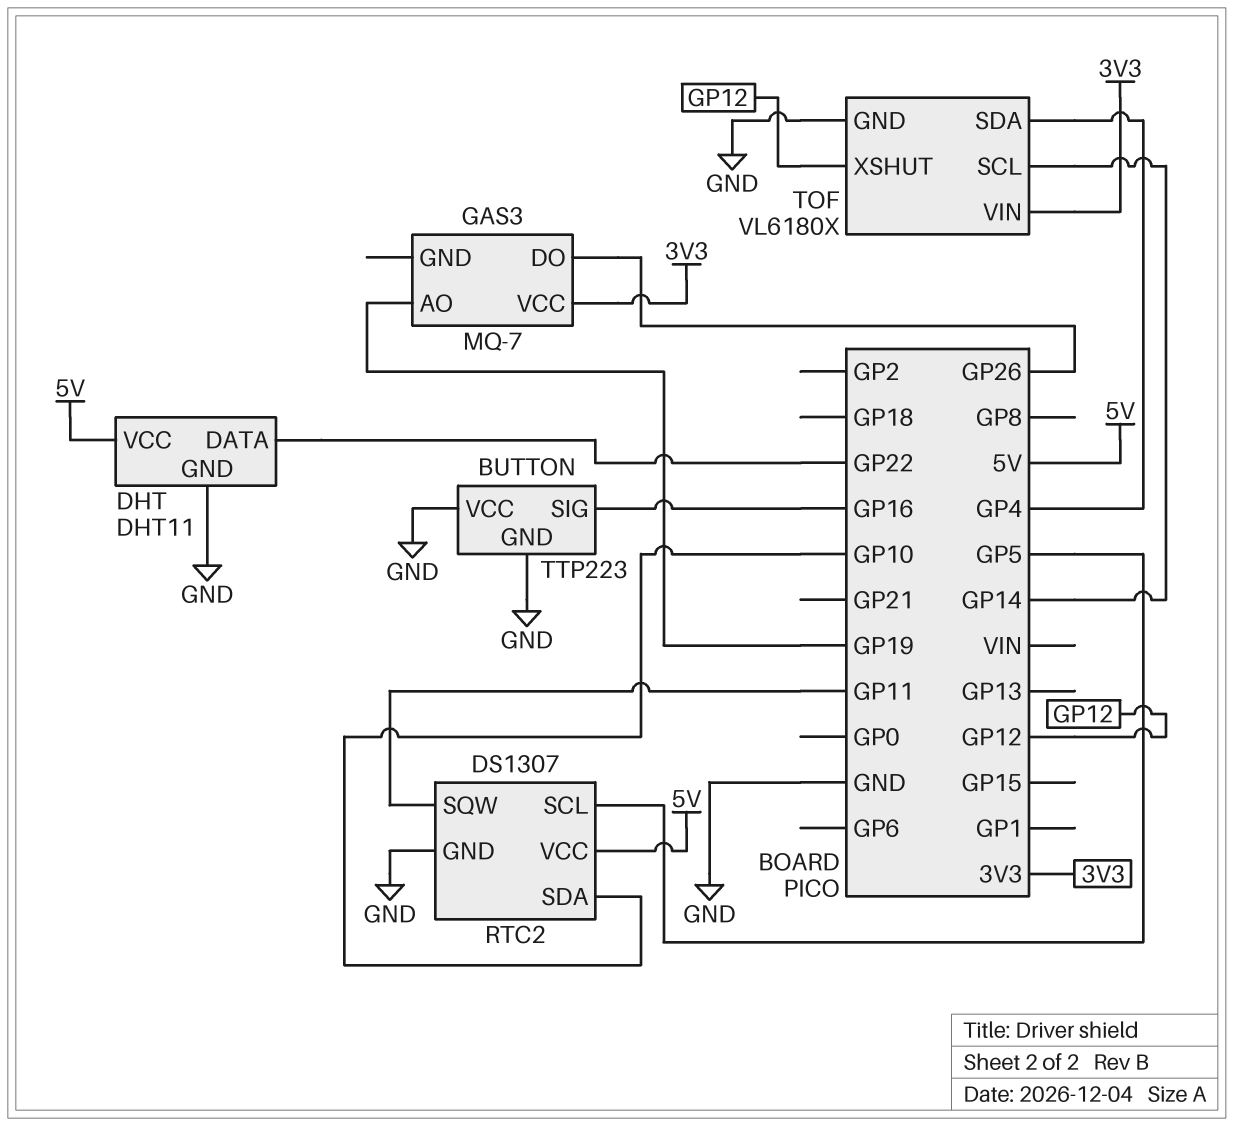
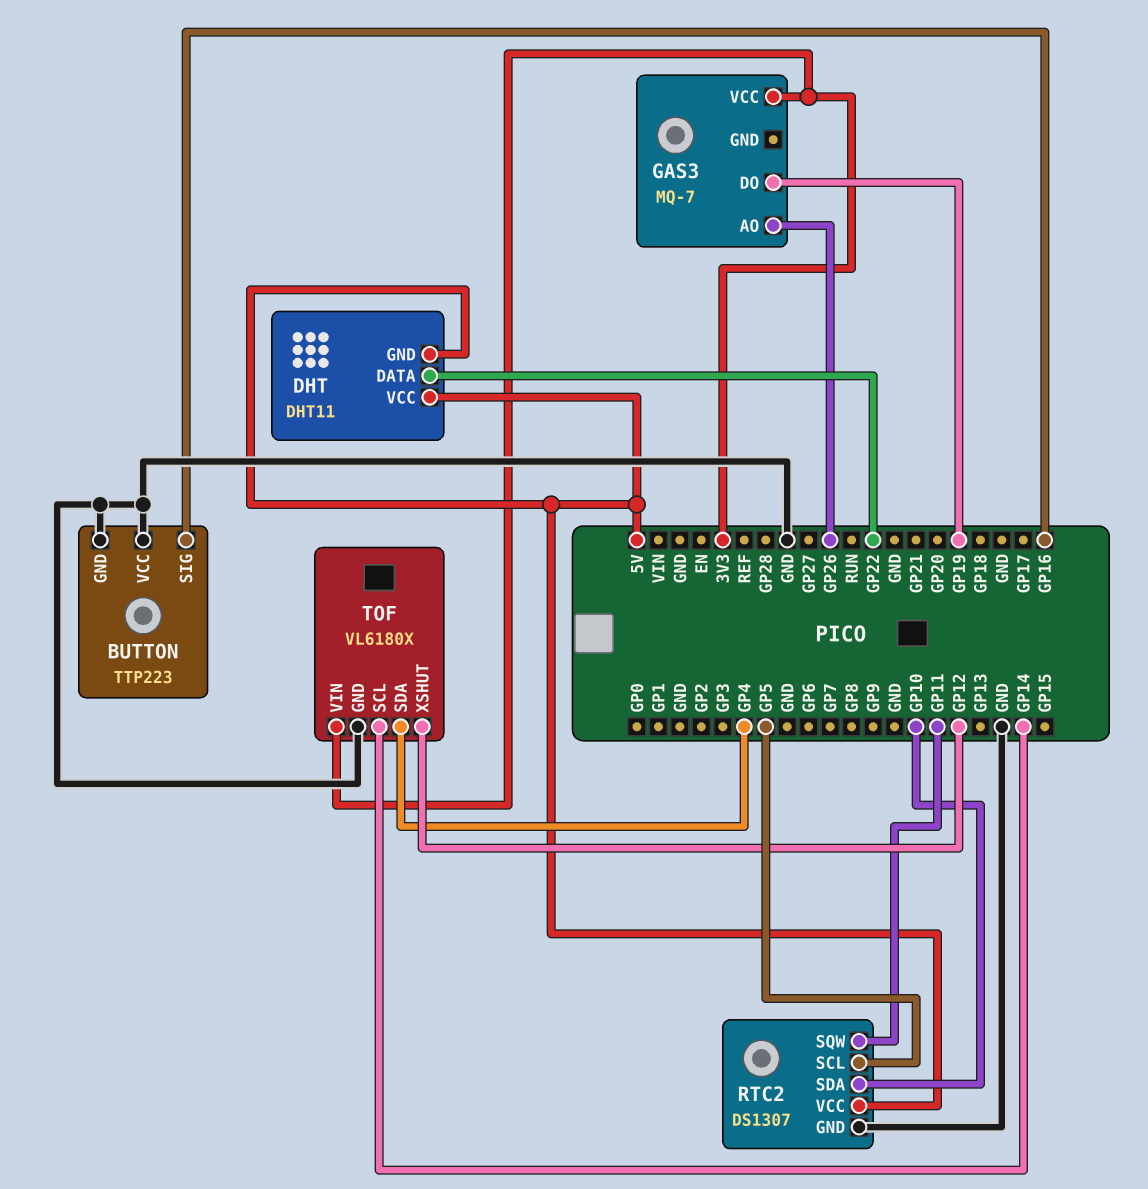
DHT pin GND: GND -> 5V
GAS3 pin AO: GP19 -> GP26
GAS3 pin DO: GP26 -> GP19

